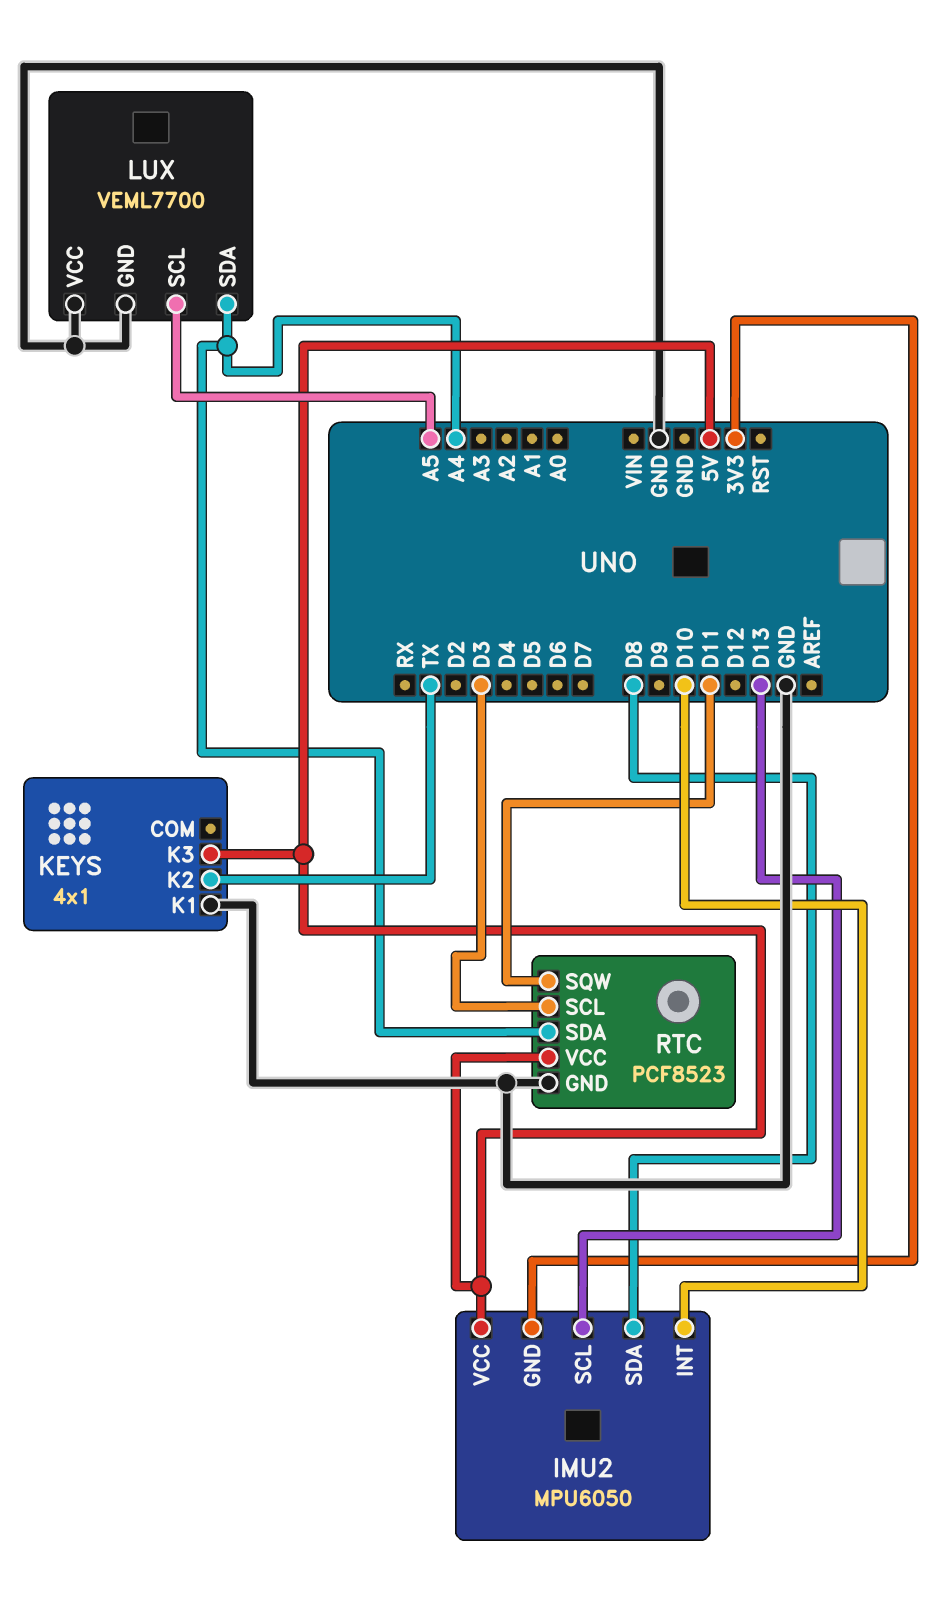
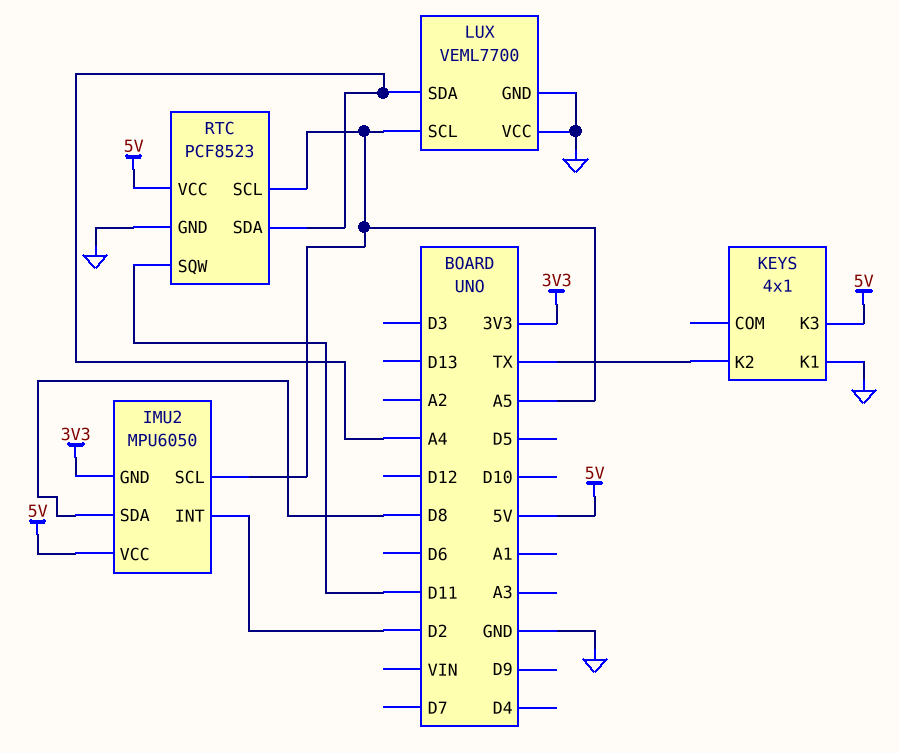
IMU2 pin INT: D10 -> D2
IMU2 pin SCL: D13 -> A5
RTC pin SCL: D3 -> A5

